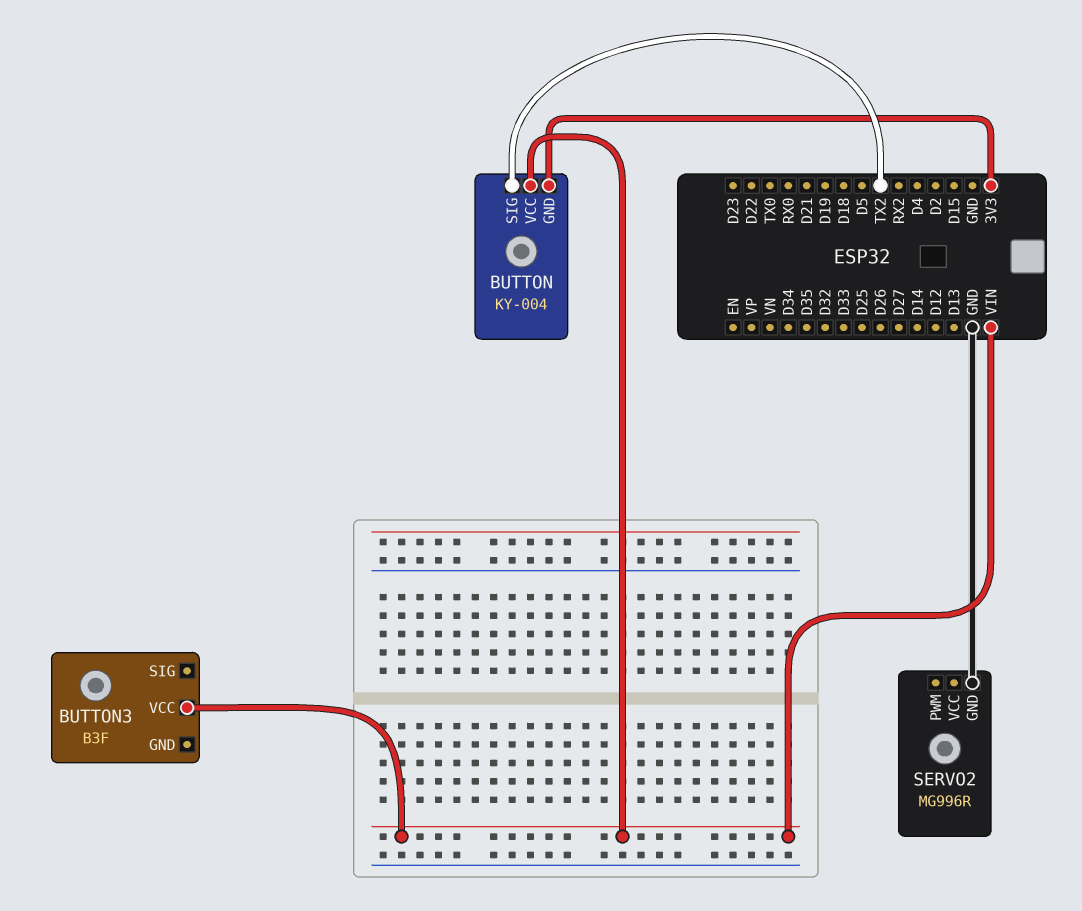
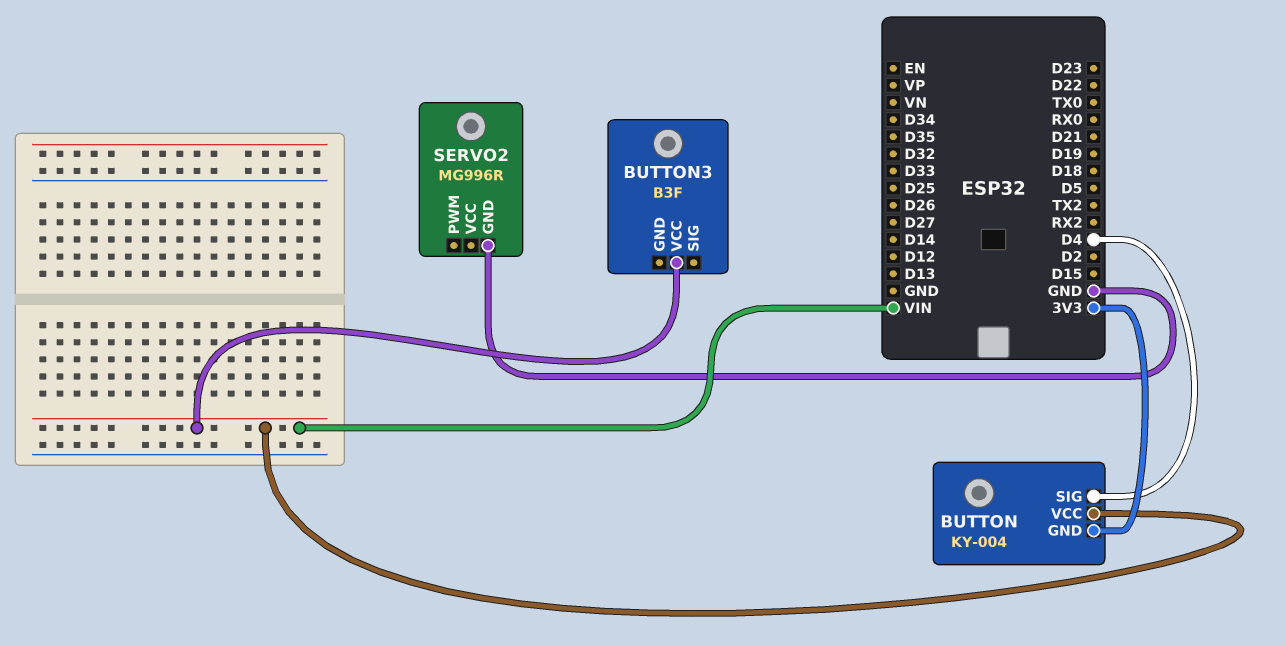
BUTTON pin SIG: TX2 -> D4

